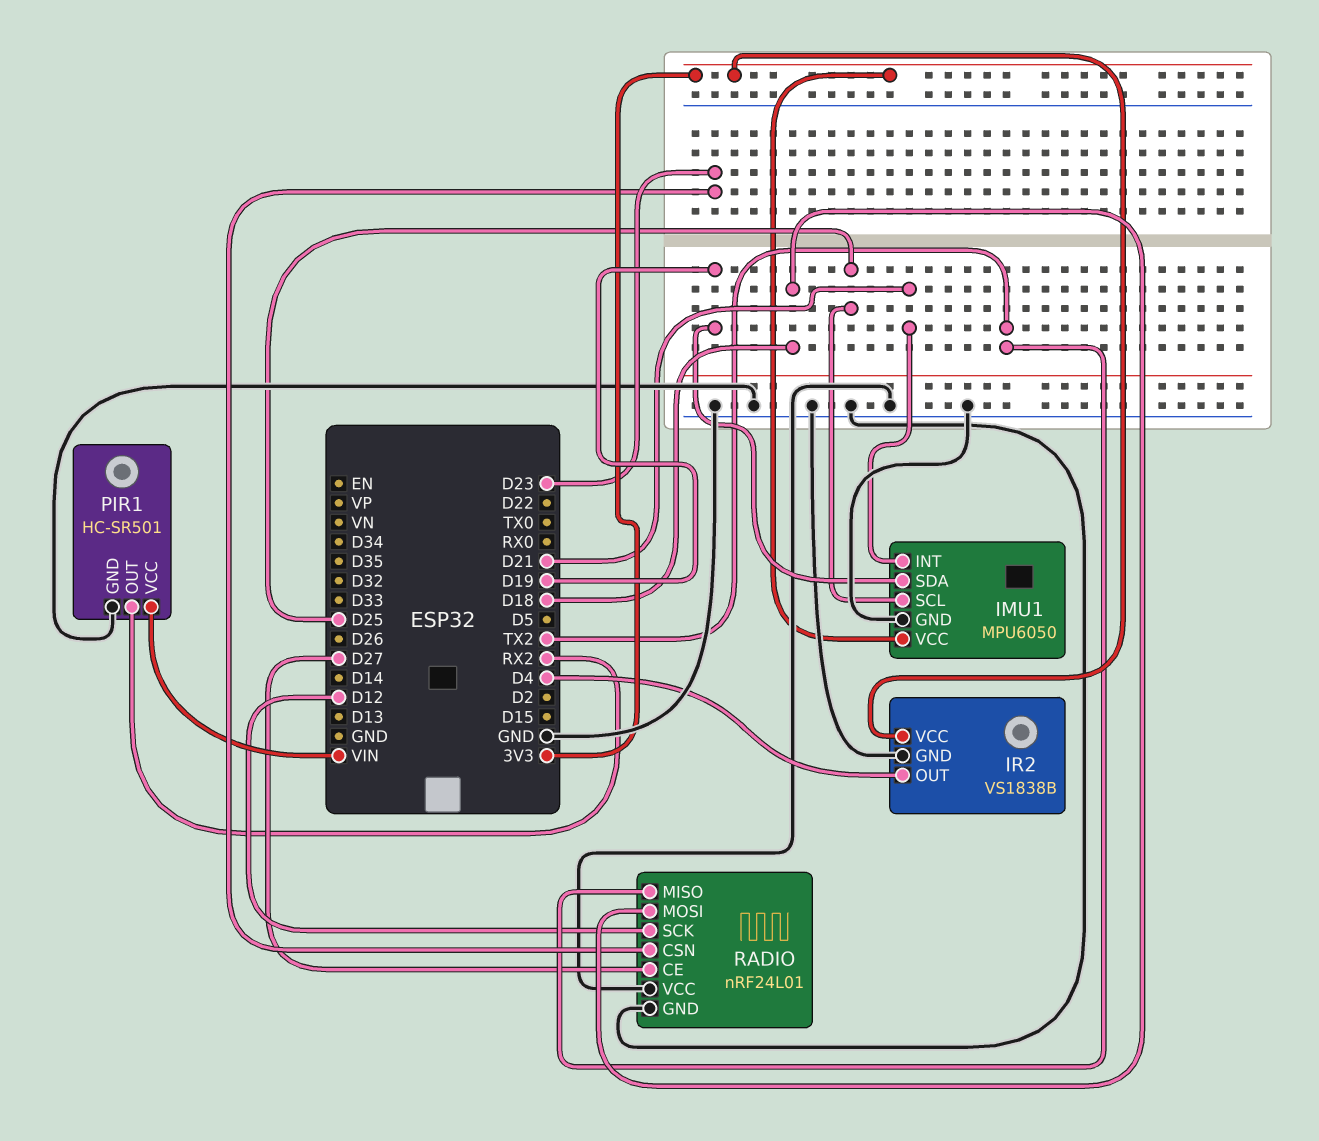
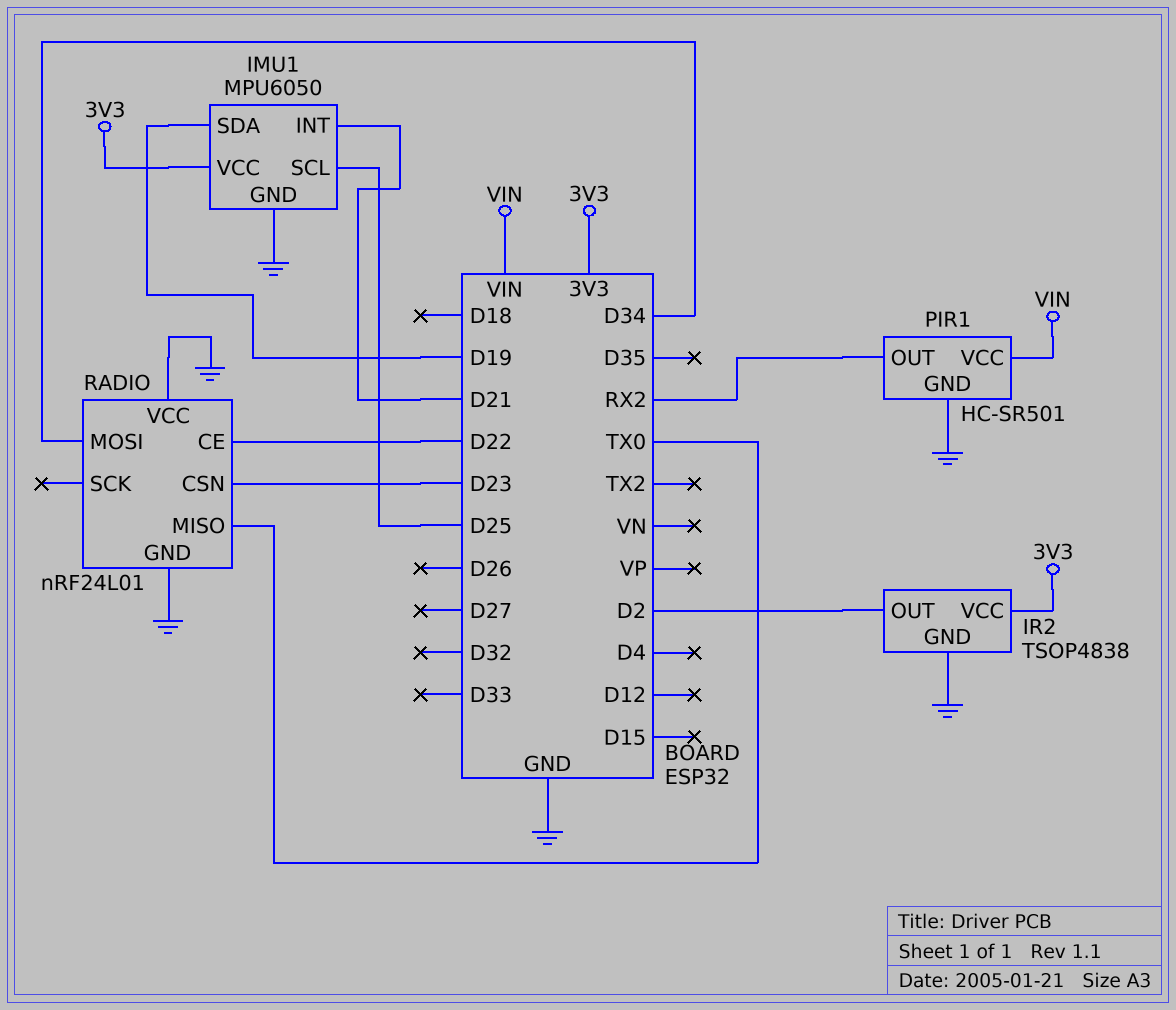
IR2: VS1838B -> TSOP4838
IR2 pin OUT: D4 -> D2
RADIO pin CE: D27 -> D22
RADIO pin MISO: TX2 -> TX0
RADIO pin MOSI: D18 -> D34
RADIO pin SCK: D12 -> none

